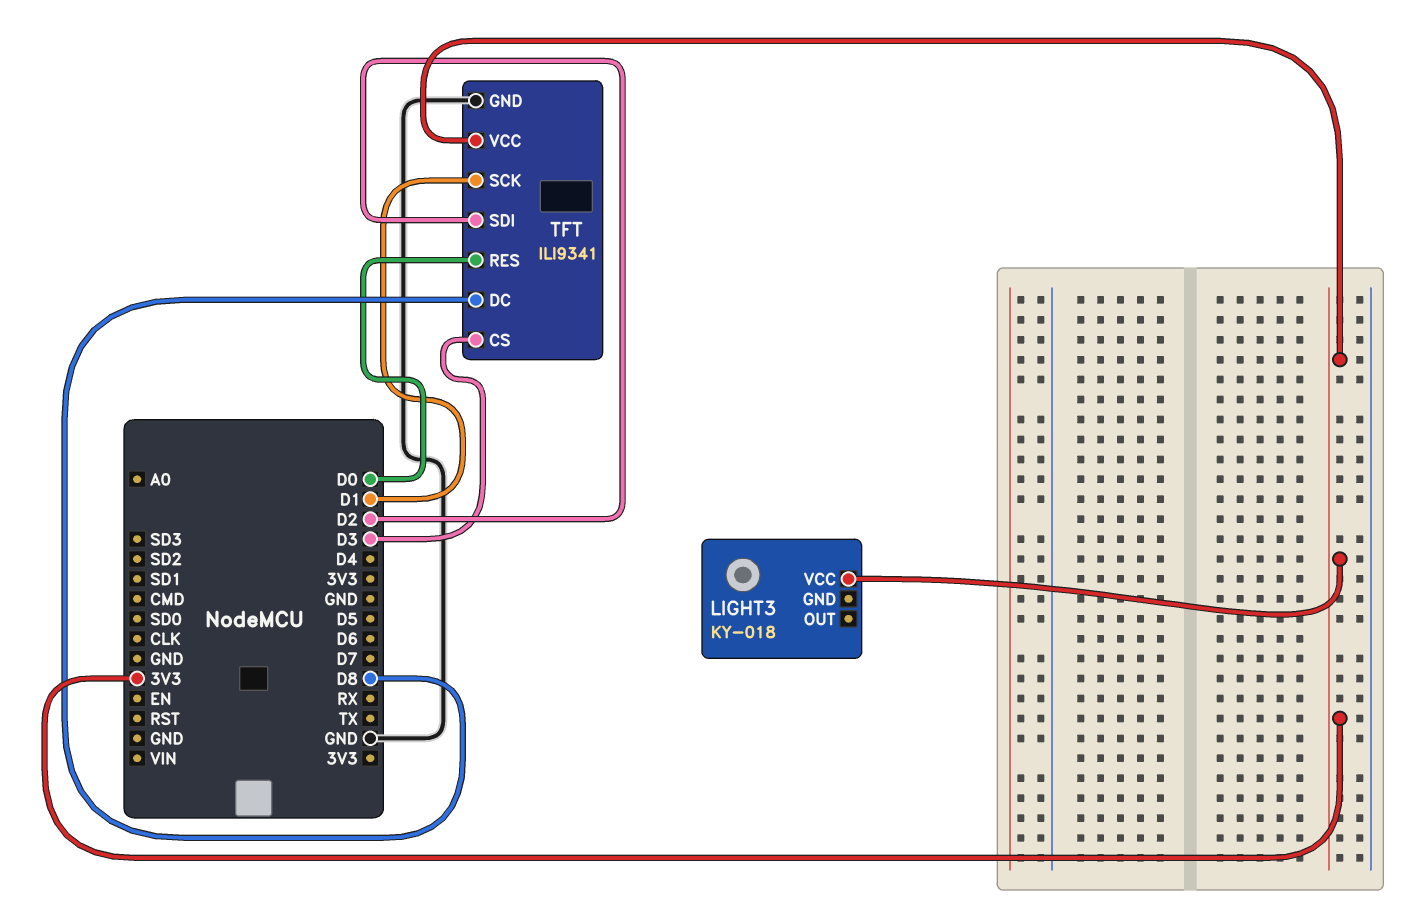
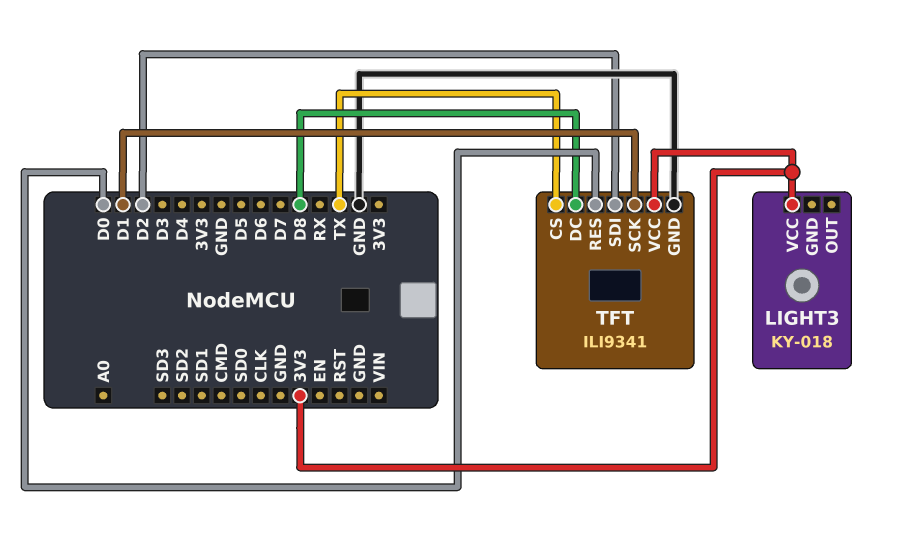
TFT pin CS: D3 -> TX

